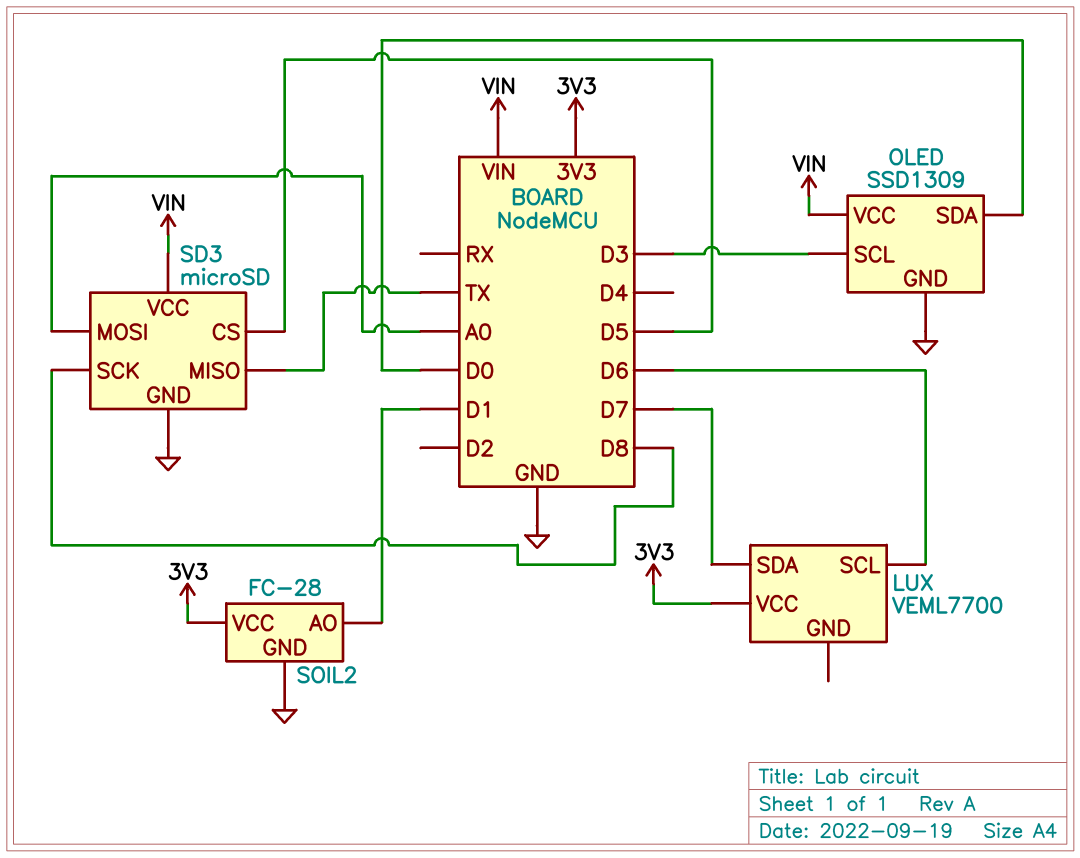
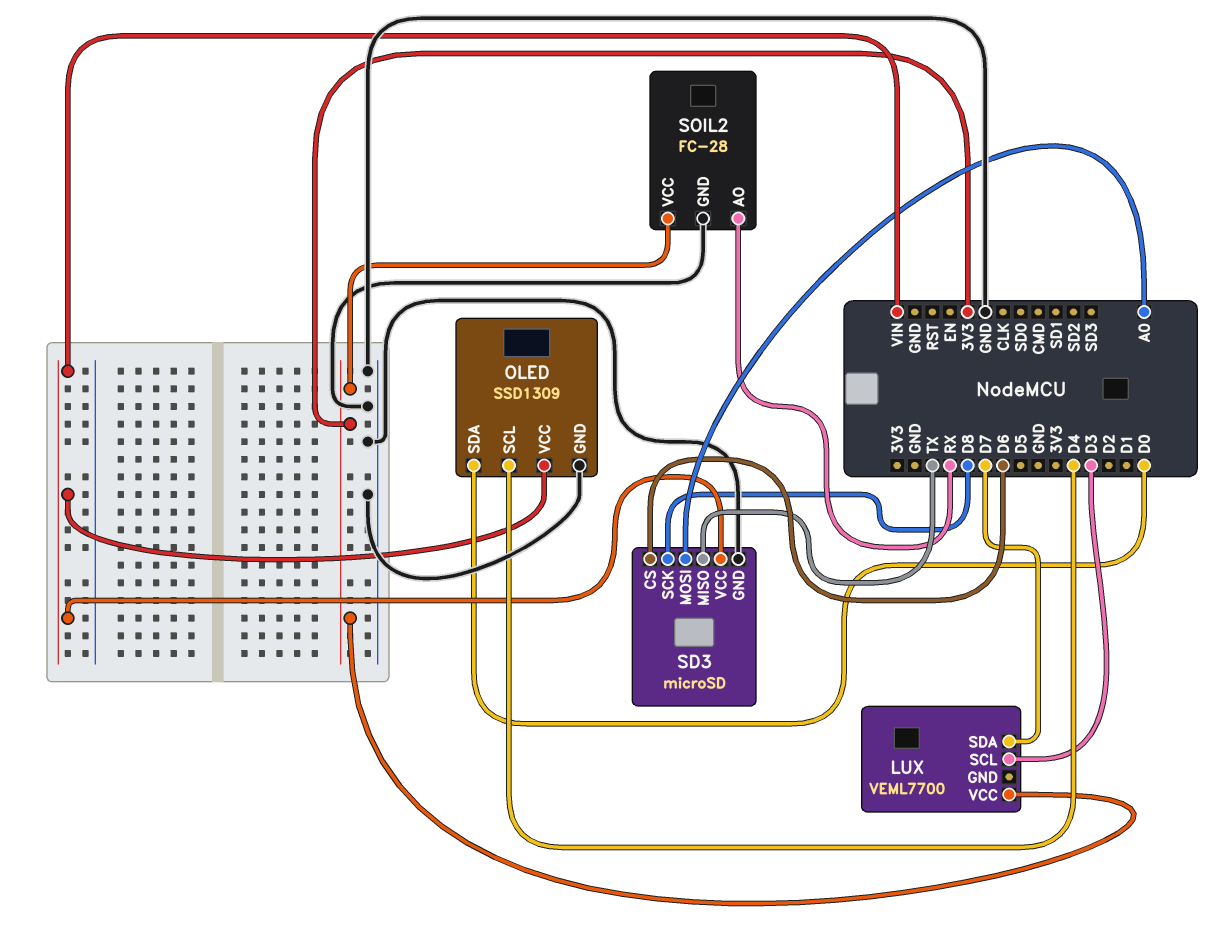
LUX pin SCL: D6 -> D3
OLED pin SCL: D3 -> D4
SD3 pin CS: D5 -> D6
SOIL2 pin AO: D1 -> RX

